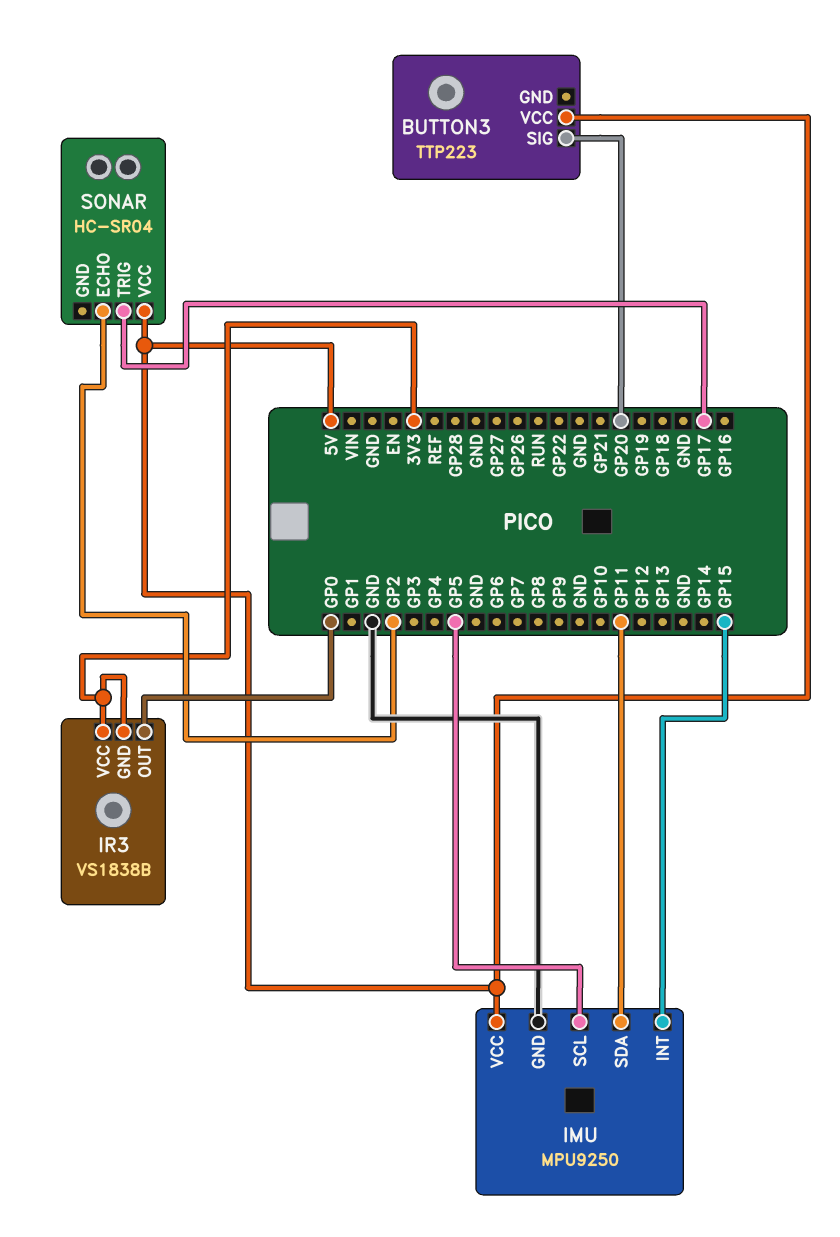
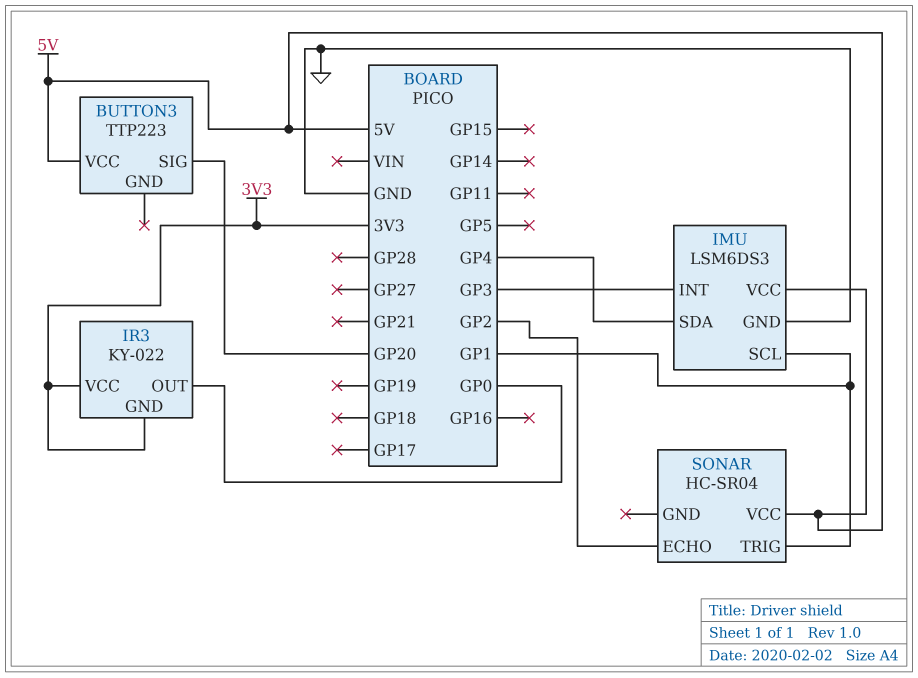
IMU: MPU9250 -> LSM6DS3
IMU pin INT: GP15 -> GP3
IMU pin SCL: GP5 -> GP1
IMU pin SDA: GP11 -> GP4
IR3: VS1838B -> KY-022
SONAR pin TRIG: GP17 -> GP1

